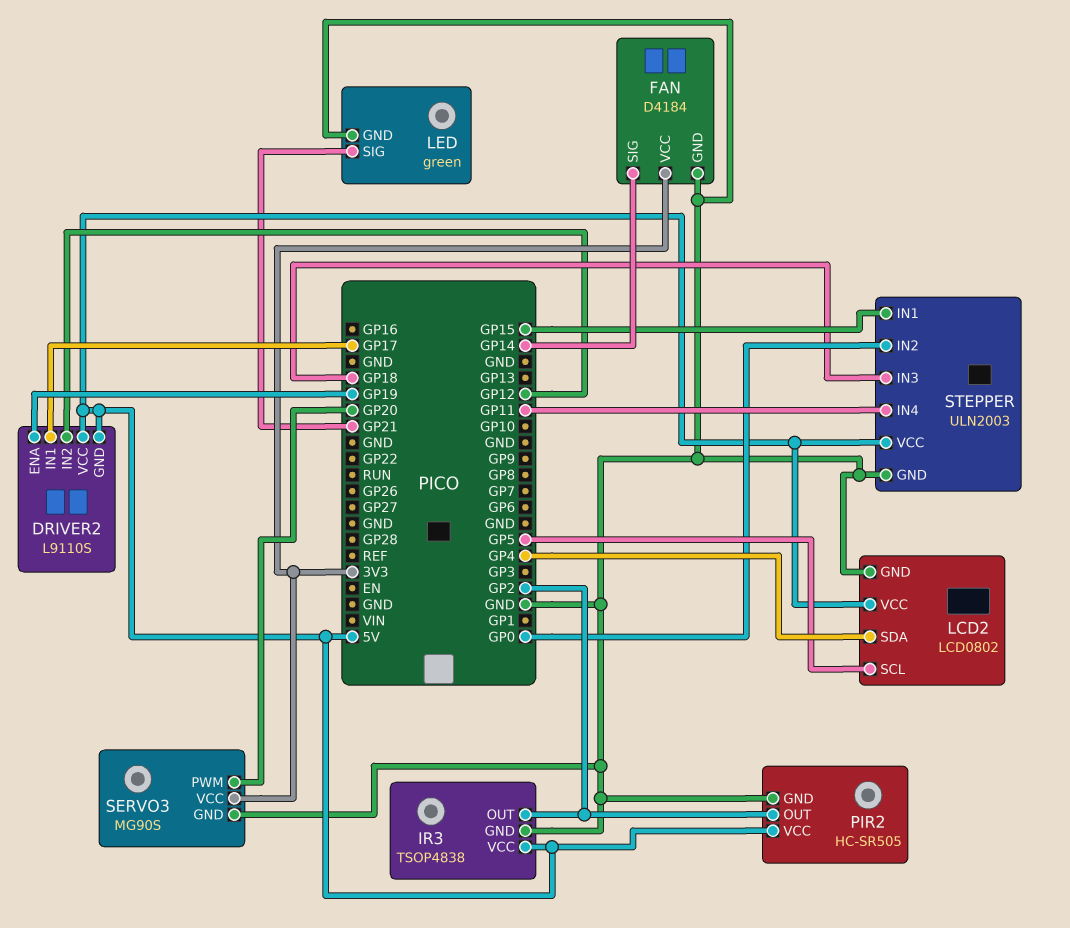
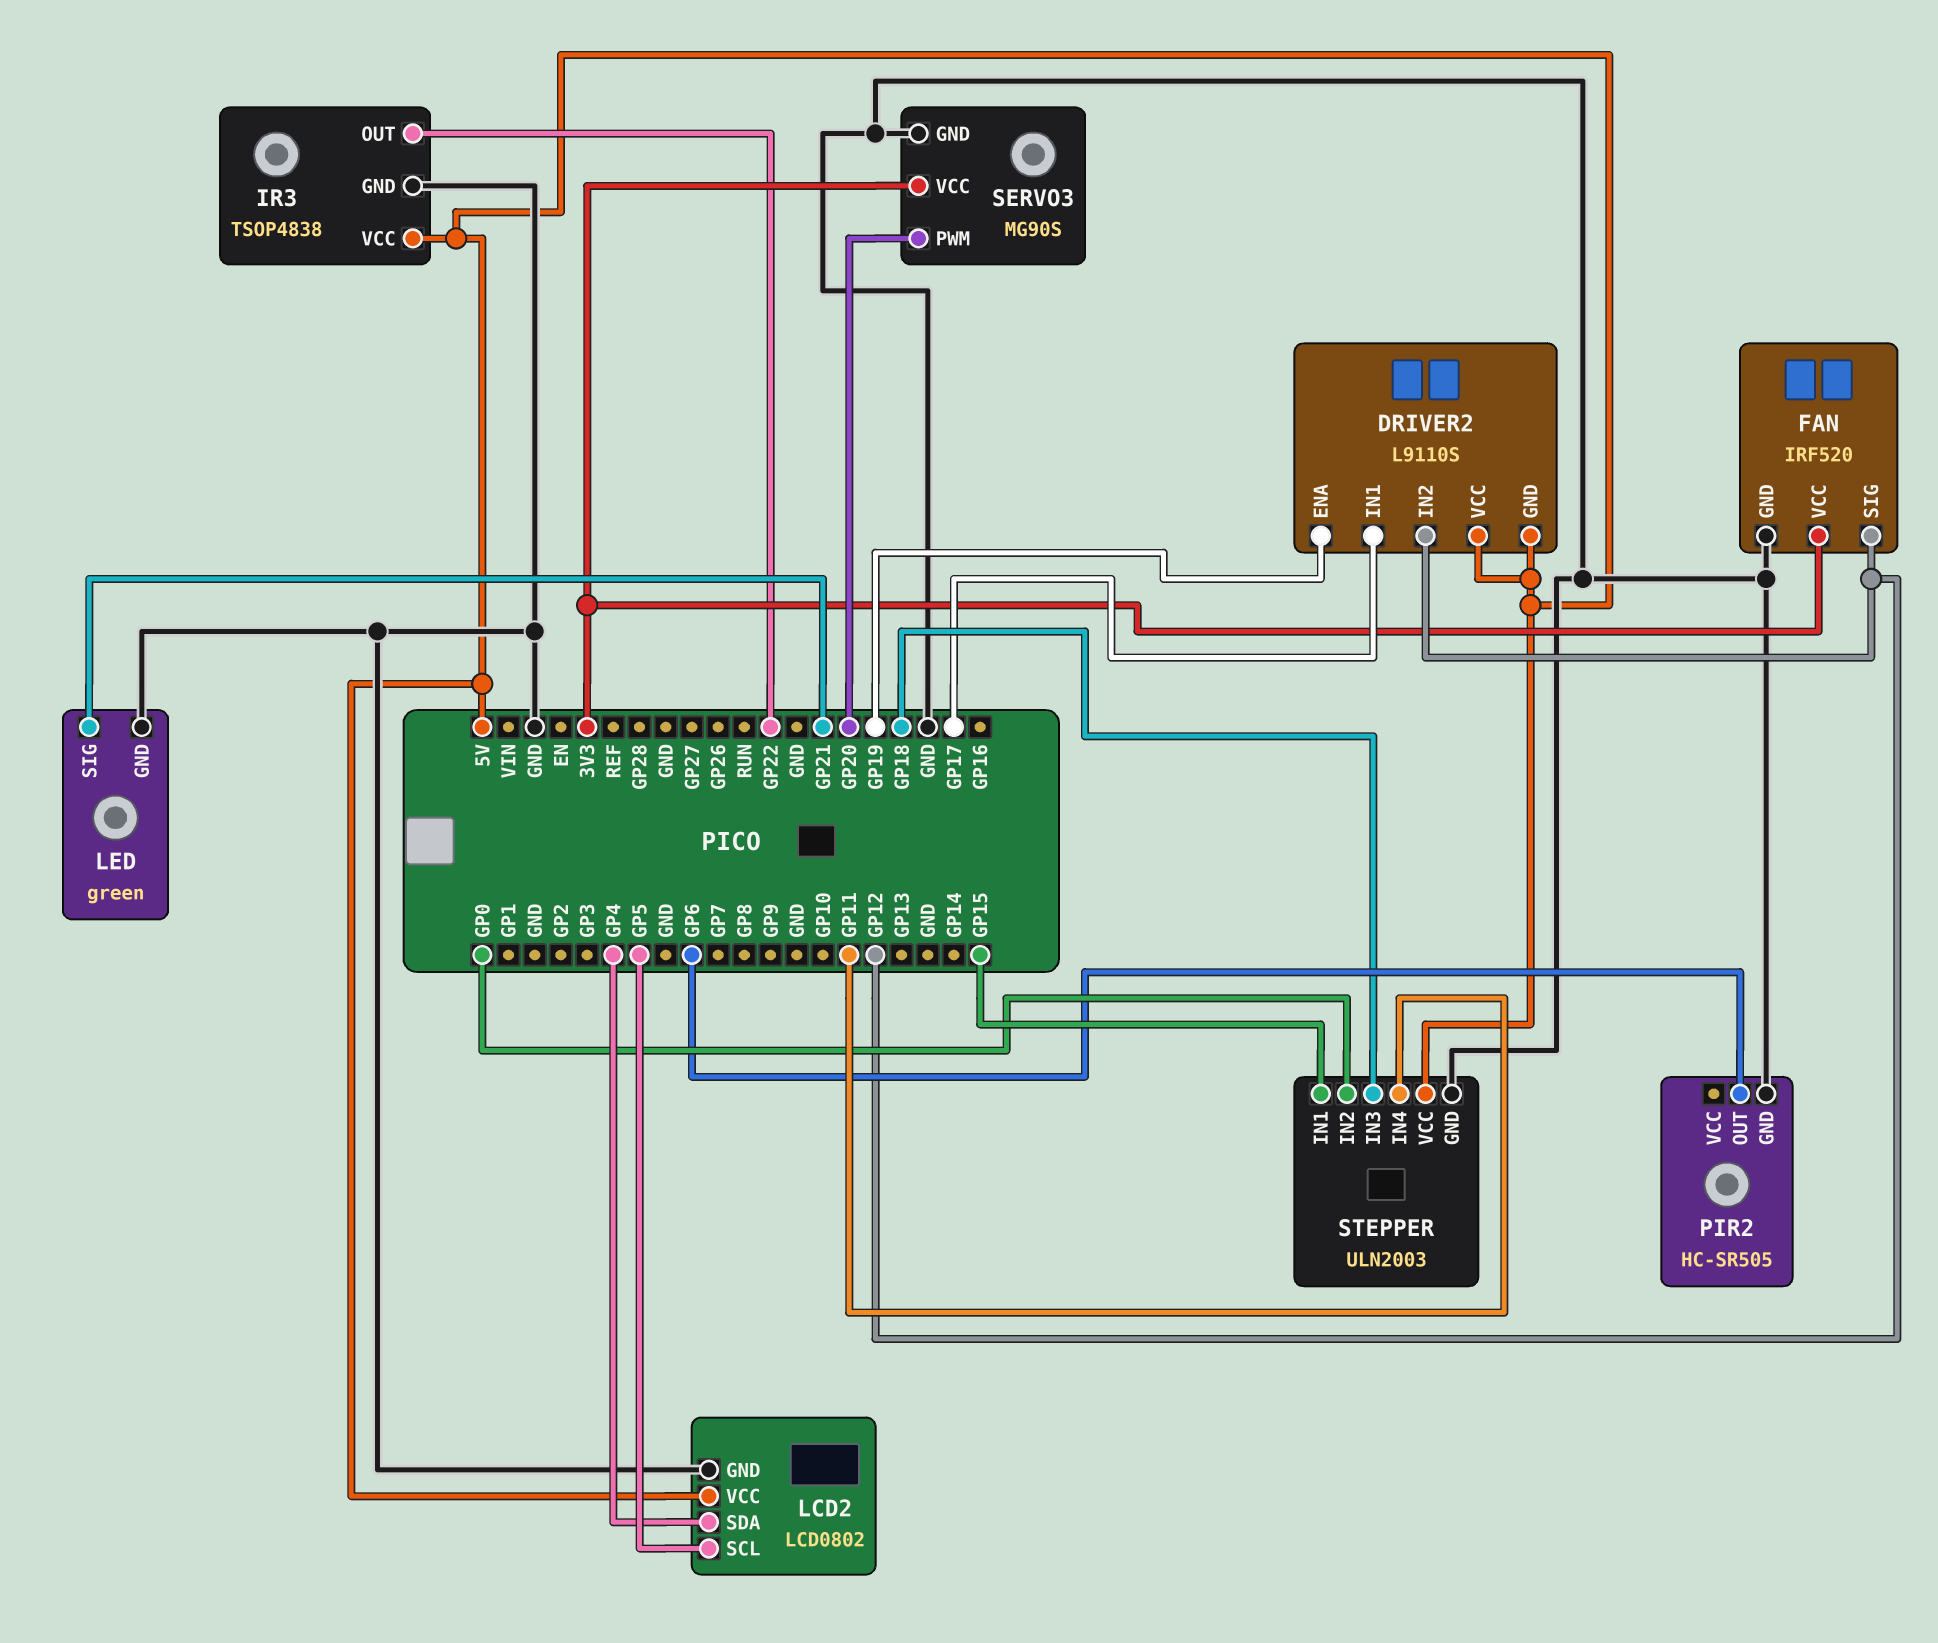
FAN: D4184 -> IRF520
FAN pin SIG: GP14 -> GP12
IR3 pin OUT: GP2 -> GP22
PIR2 pin OUT: GP2 -> GP6
PIR2 pin VCC: 5V -> none

